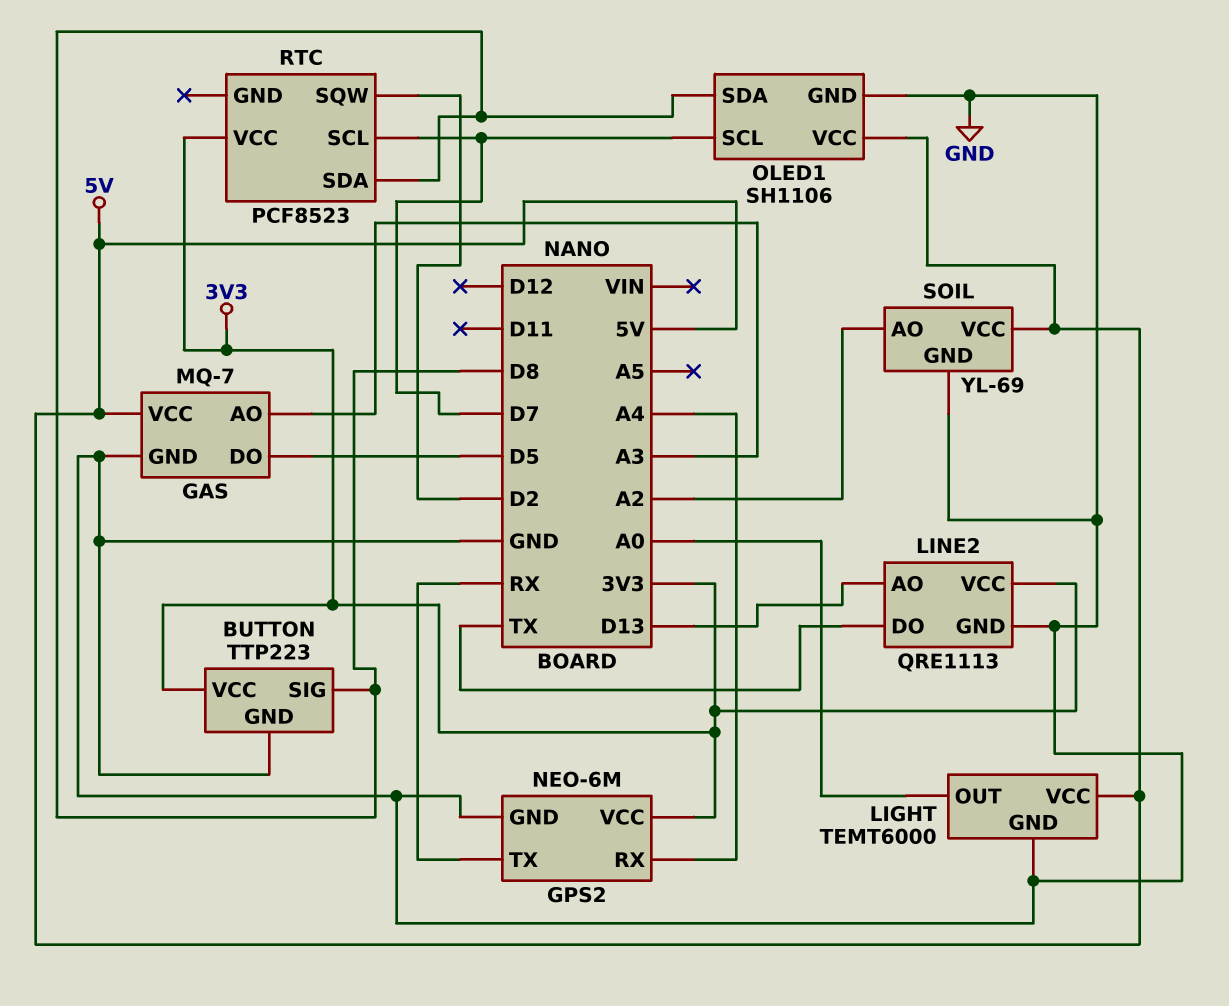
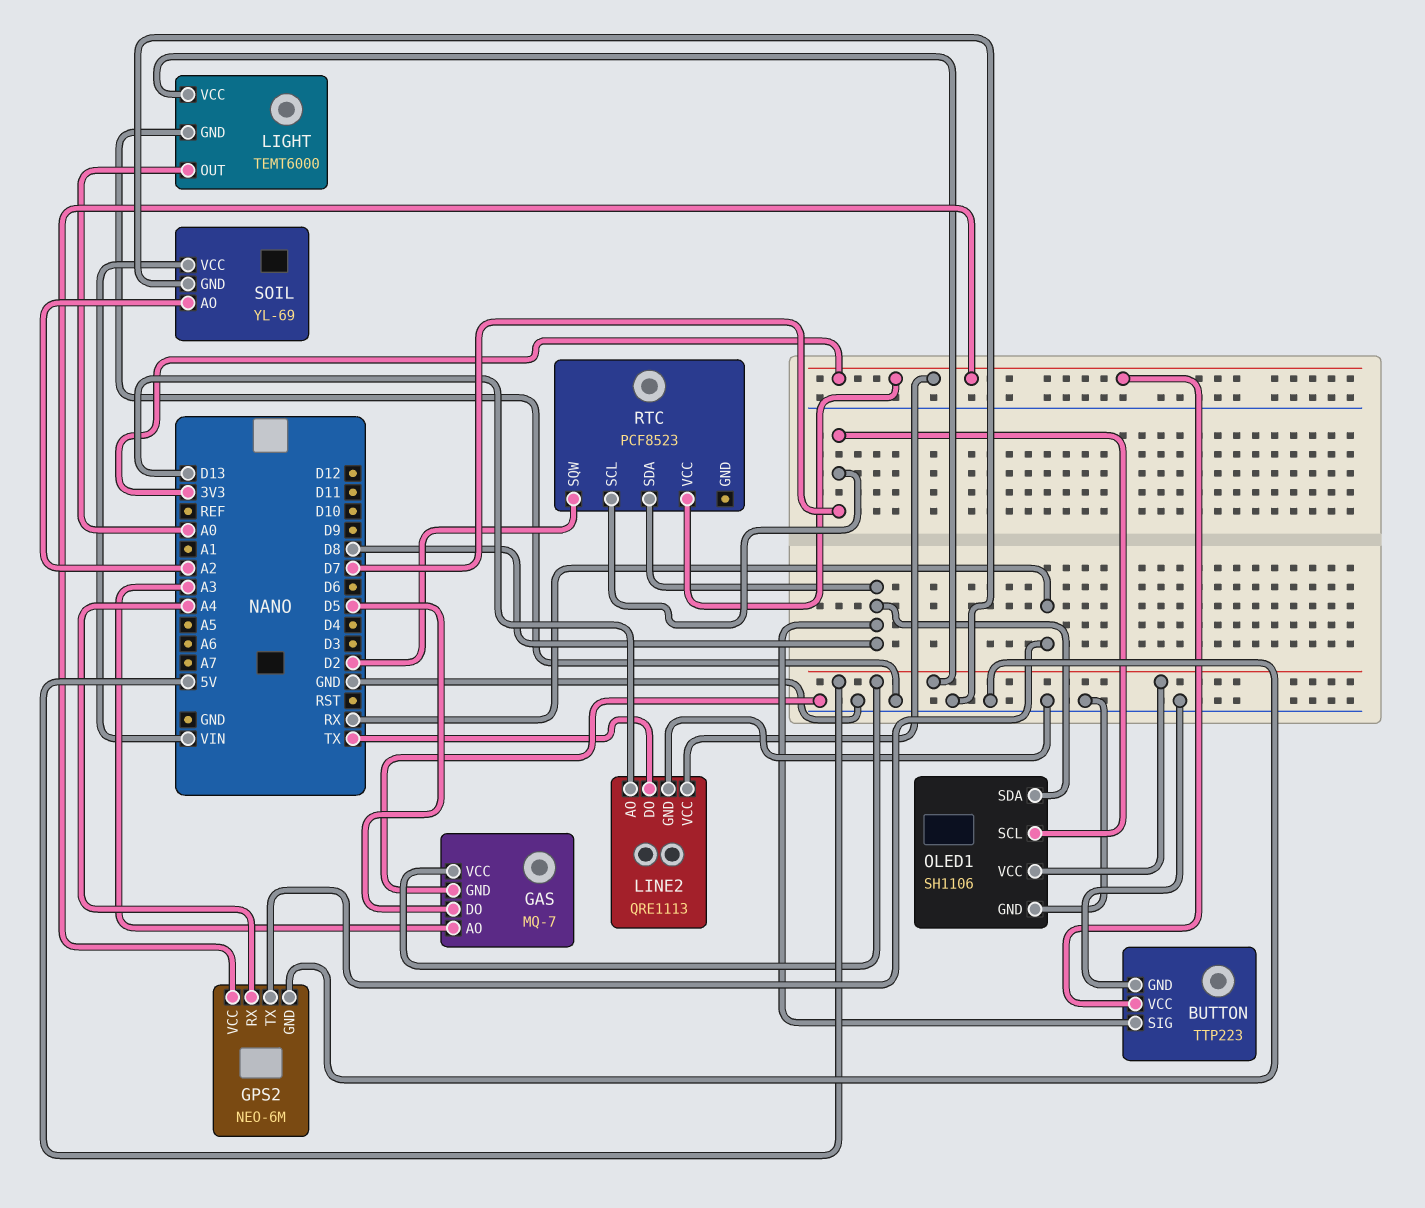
SOIL pin VCC: 5V -> VIN

